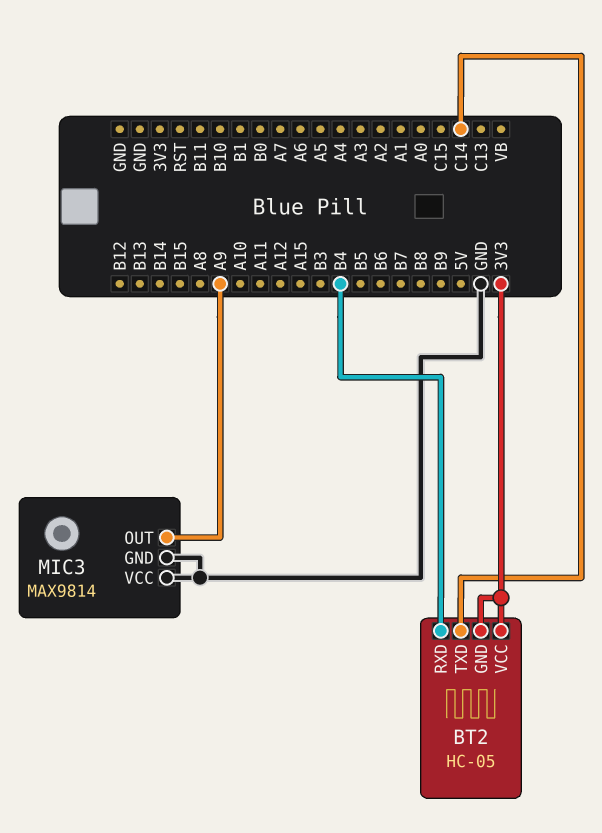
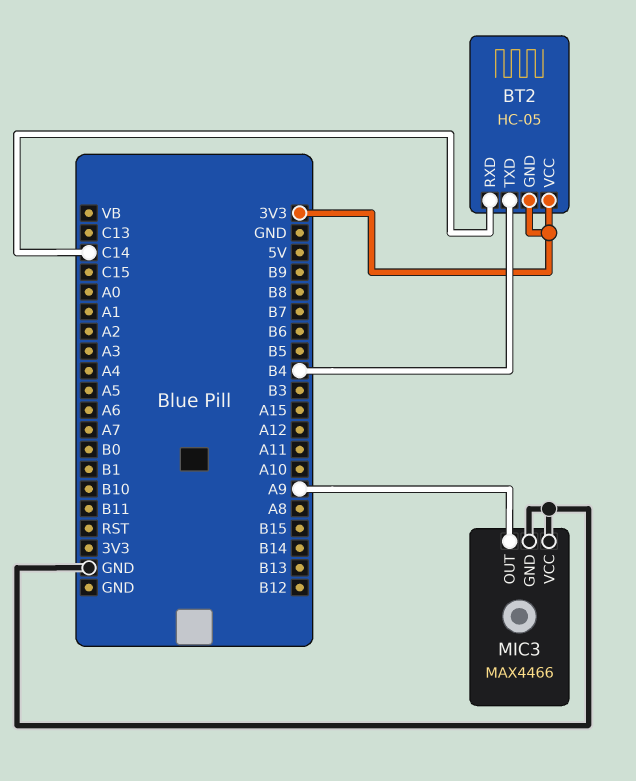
BT2 pin RXD: B4 -> C14
BT2 pin TXD: C14 -> B4
MIC3: MAX9814 -> MAX4466

